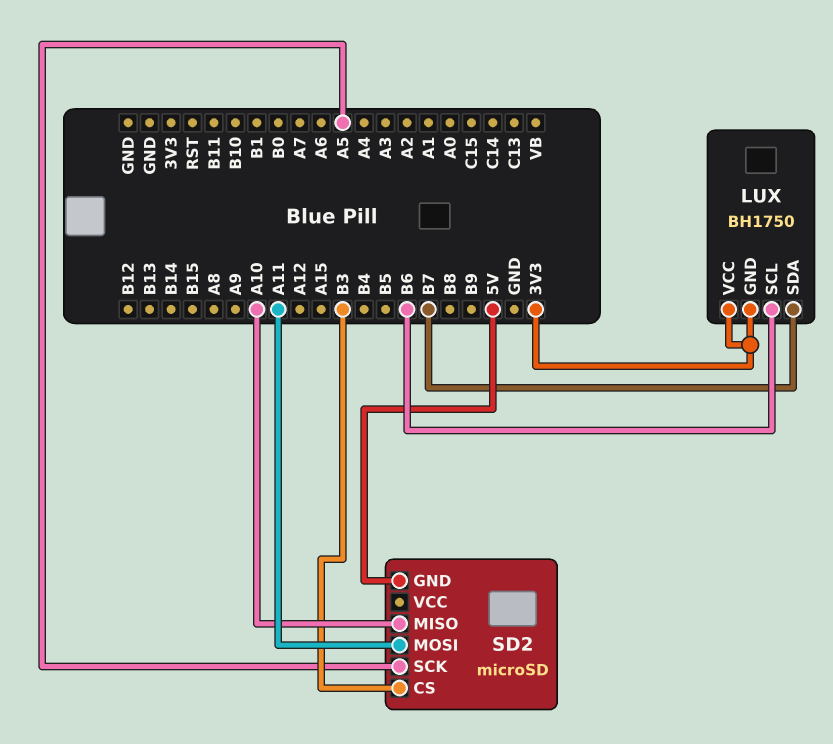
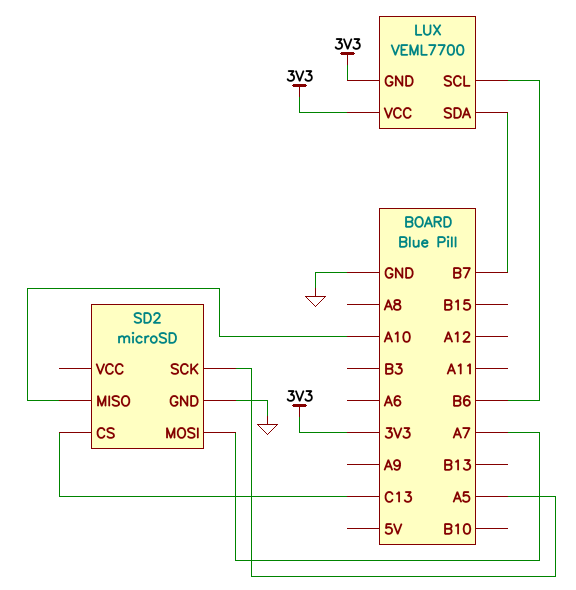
LUX: BH1750 -> VEML7700
SD2 pin CS: B3 -> C13
SD2 pin GND: 5V -> GND
SD2 pin MOSI: A11 -> A7

